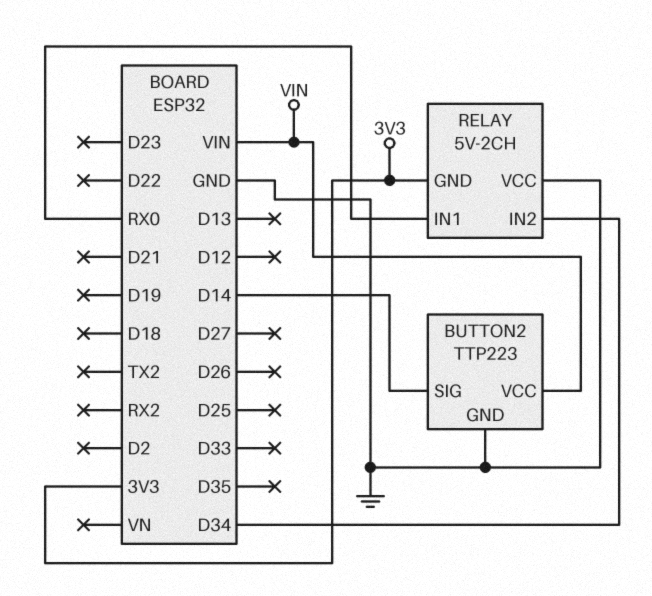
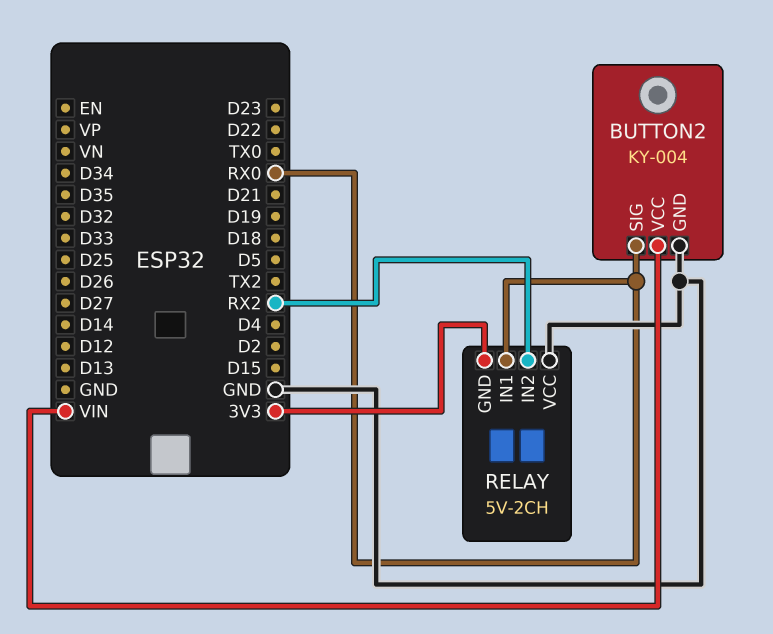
BUTTON2: TTP223 -> KY-004
BUTTON2 pin SIG: D14 -> RX0
RELAY pin IN2: D34 -> RX2

